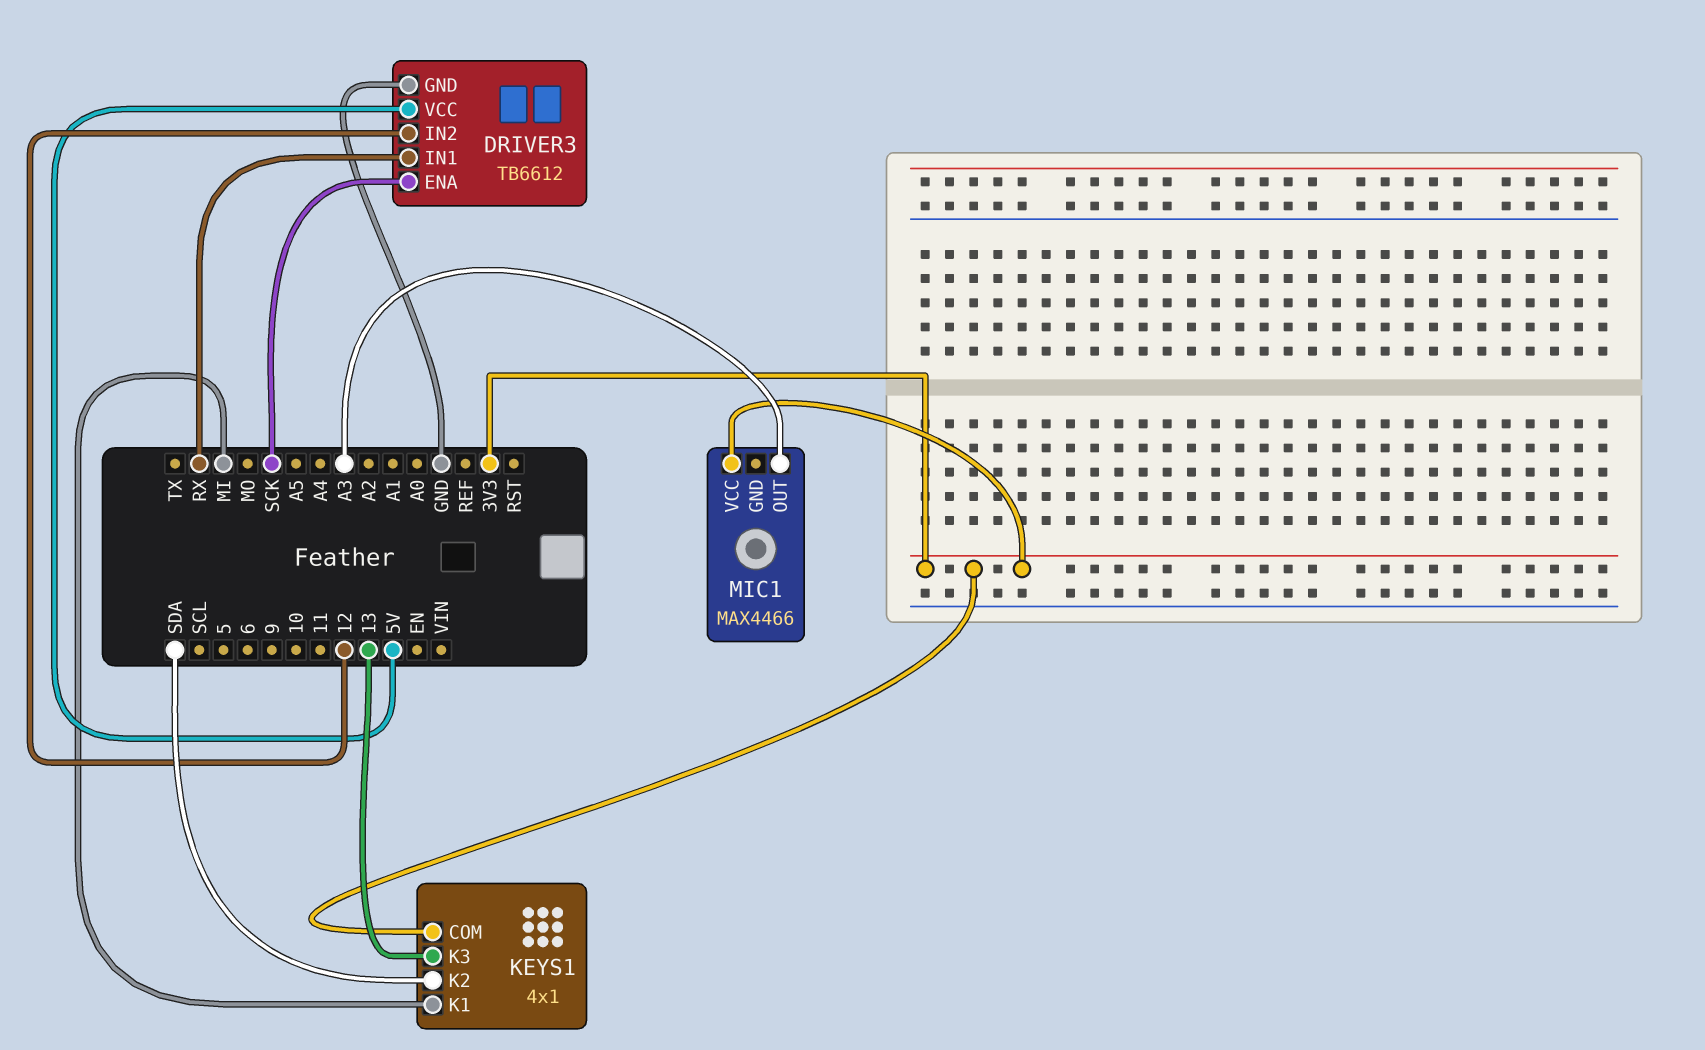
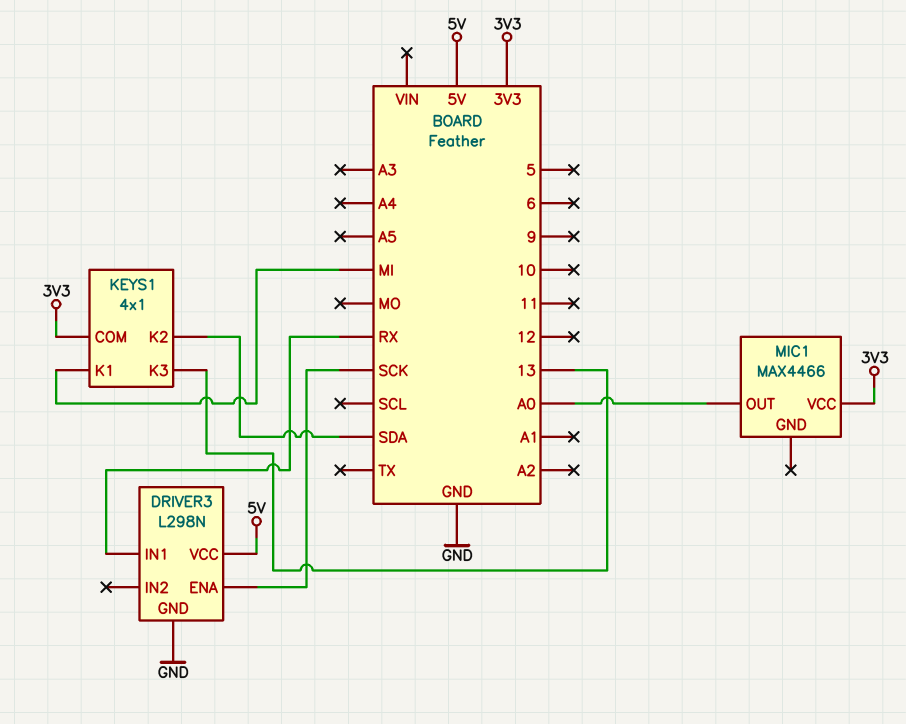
DRIVER3: TB6612 -> L298N
DRIVER3 pin IN2: 12 -> none
MIC1 pin OUT: A3 -> A0

